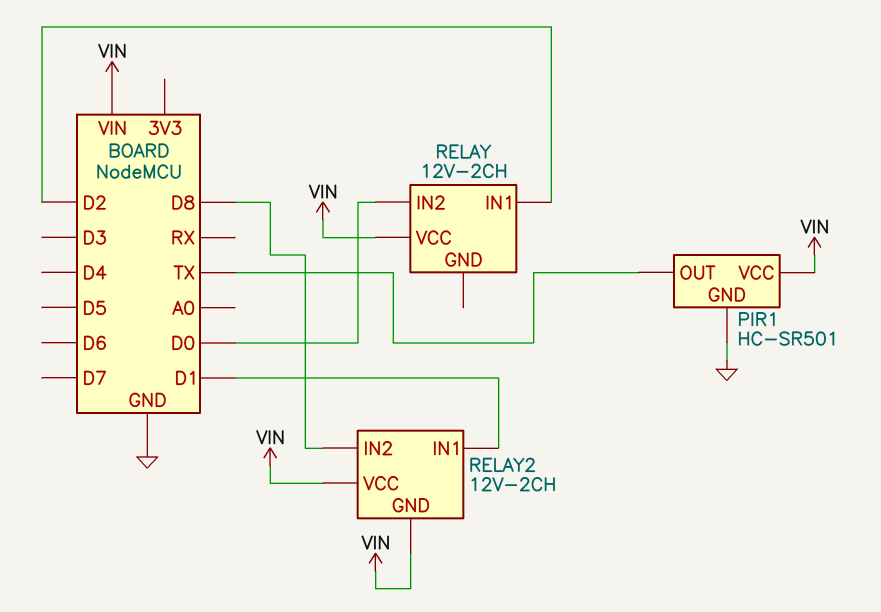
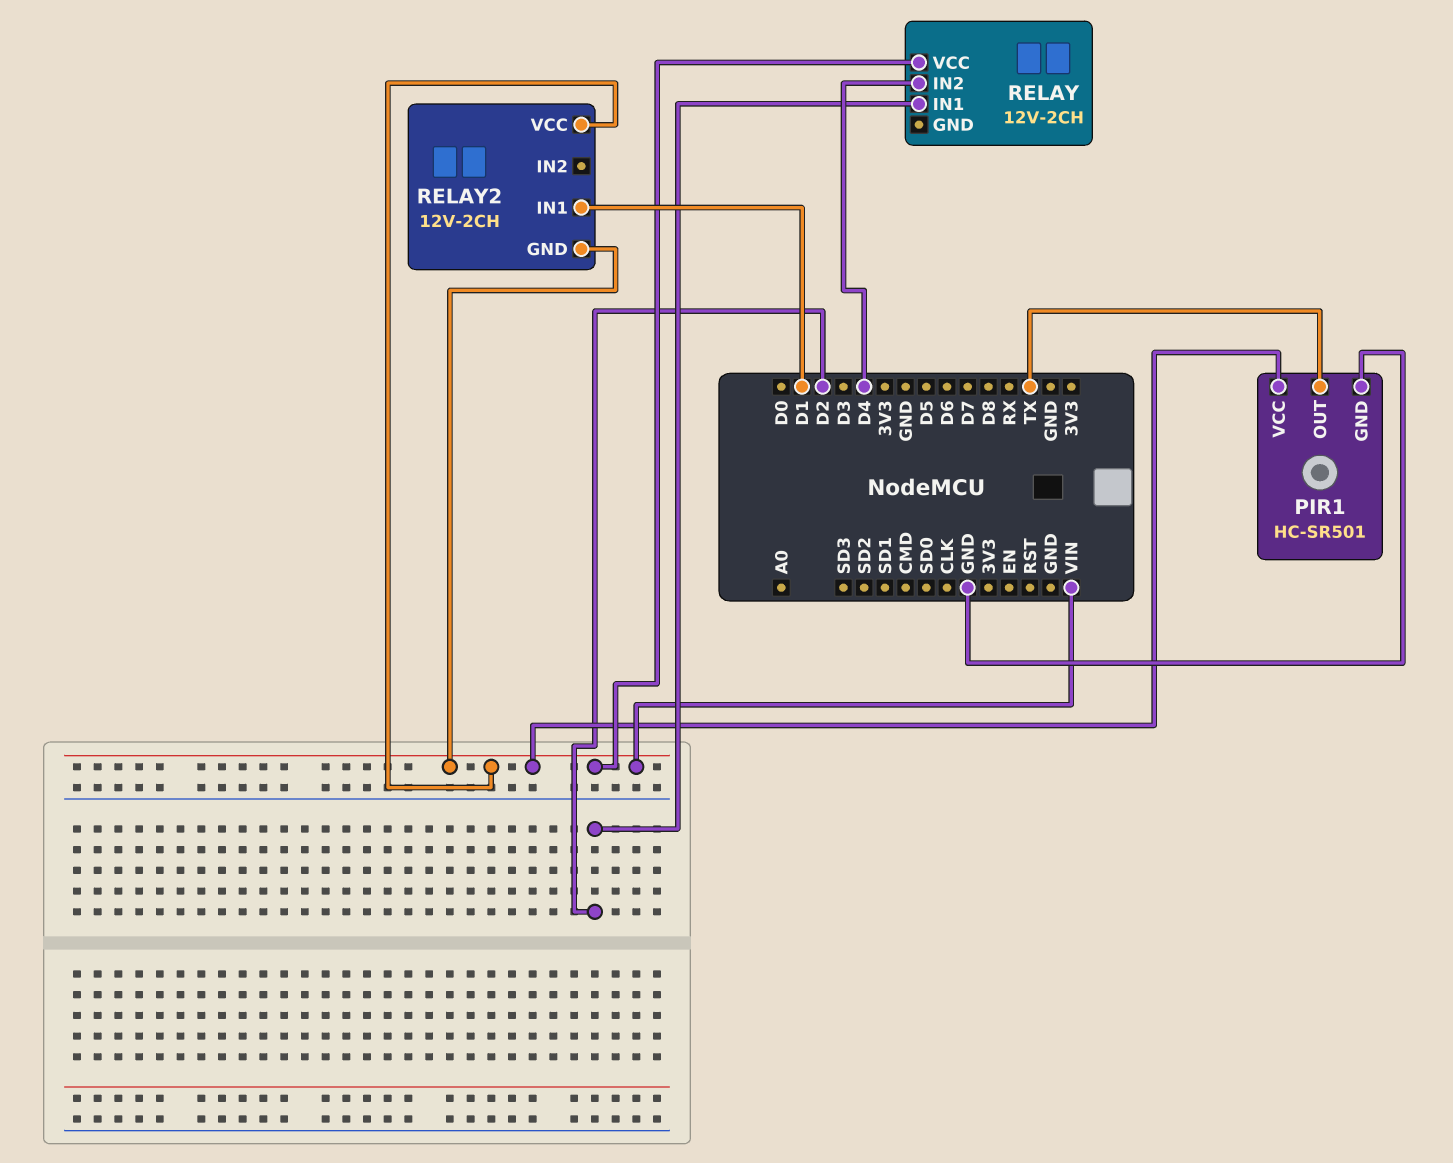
RELAY pin IN2: D0 -> D4
RELAY2 pin IN2: D8 -> none

